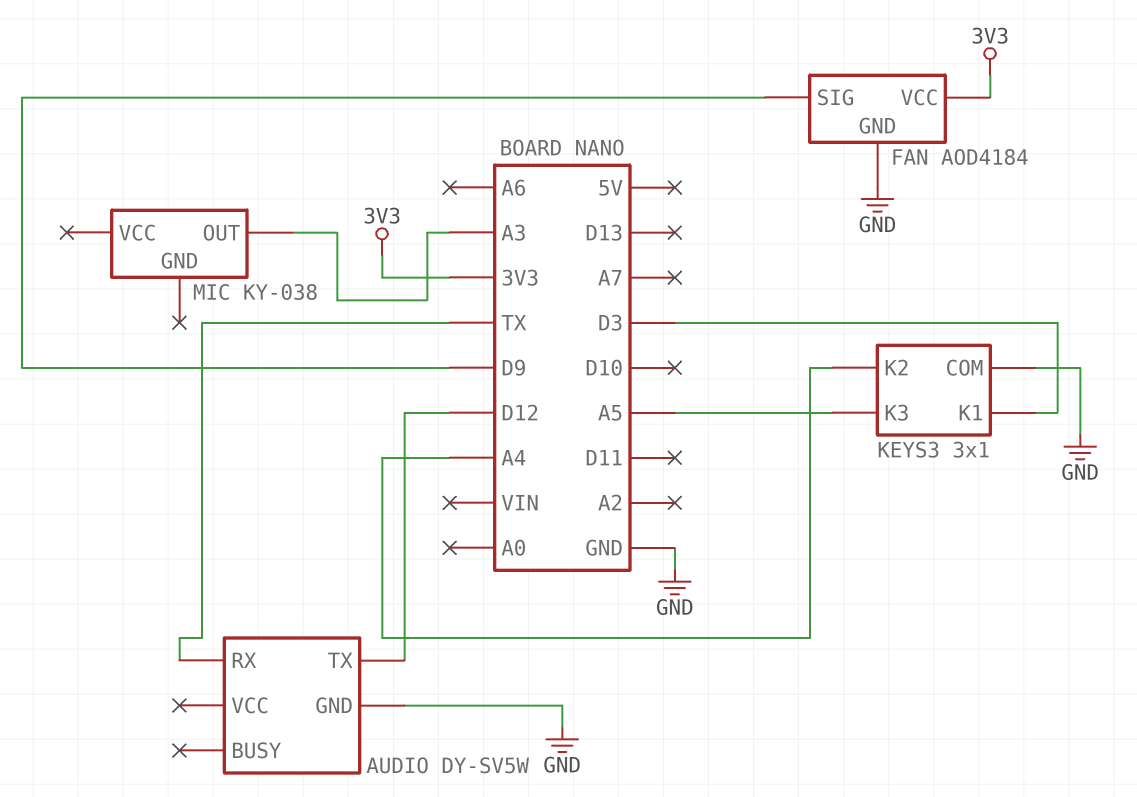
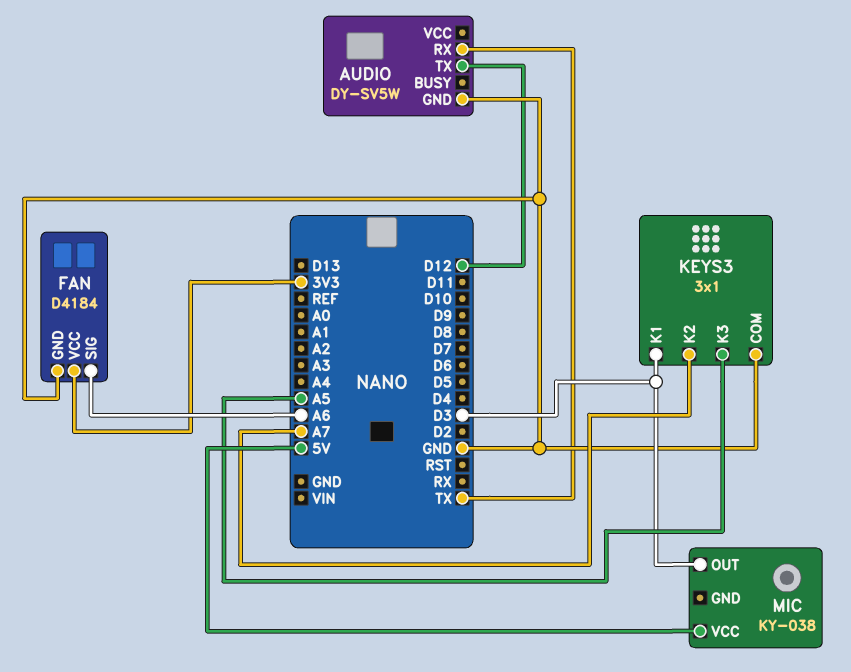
FAN: AOD4184 -> D4184
FAN pin SIG: D9 -> A6
KEYS3 pin K2: A4 -> A7
MIC pin OUT: A3 -> D3
MIC pin VCC: none -> 5V

